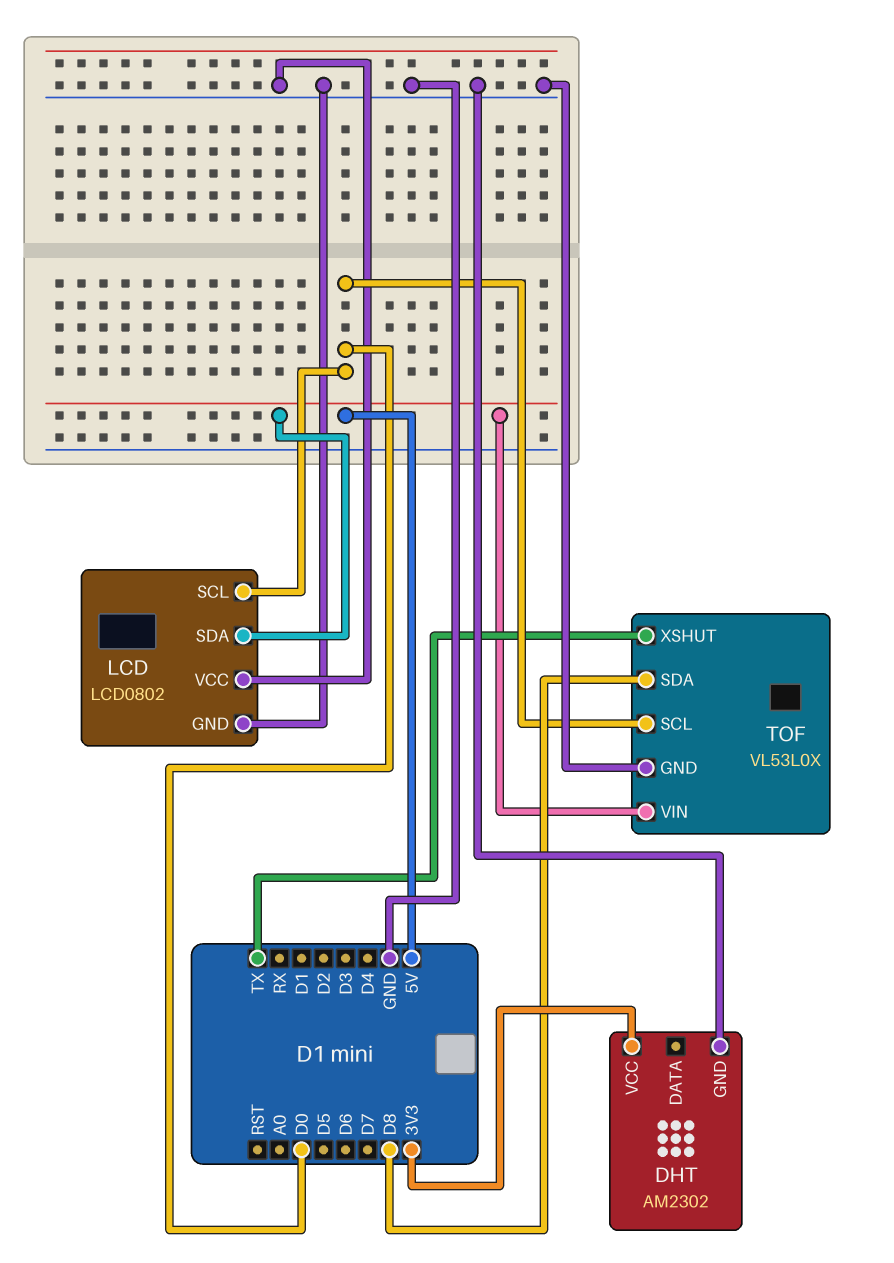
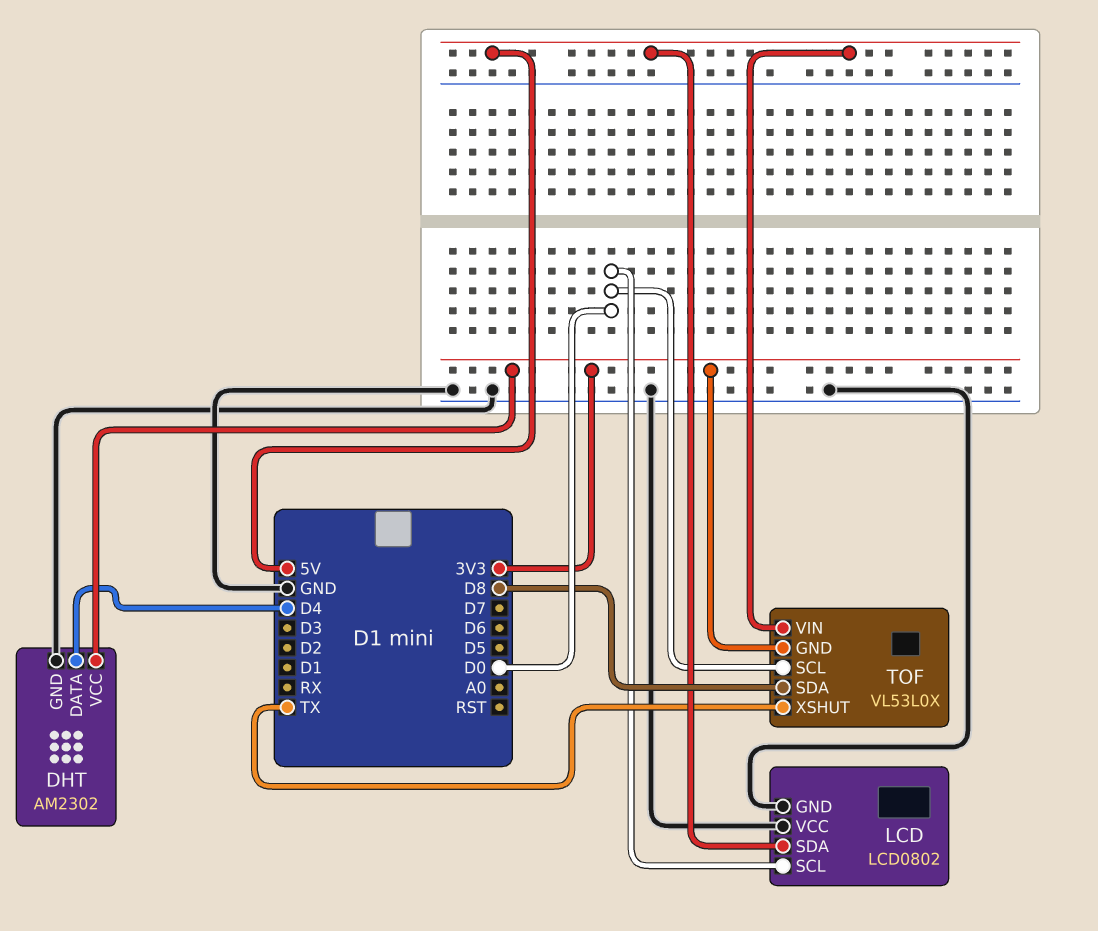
DHT pin DATA: none -> D4
TOF pin GND: GND -> 3V3

